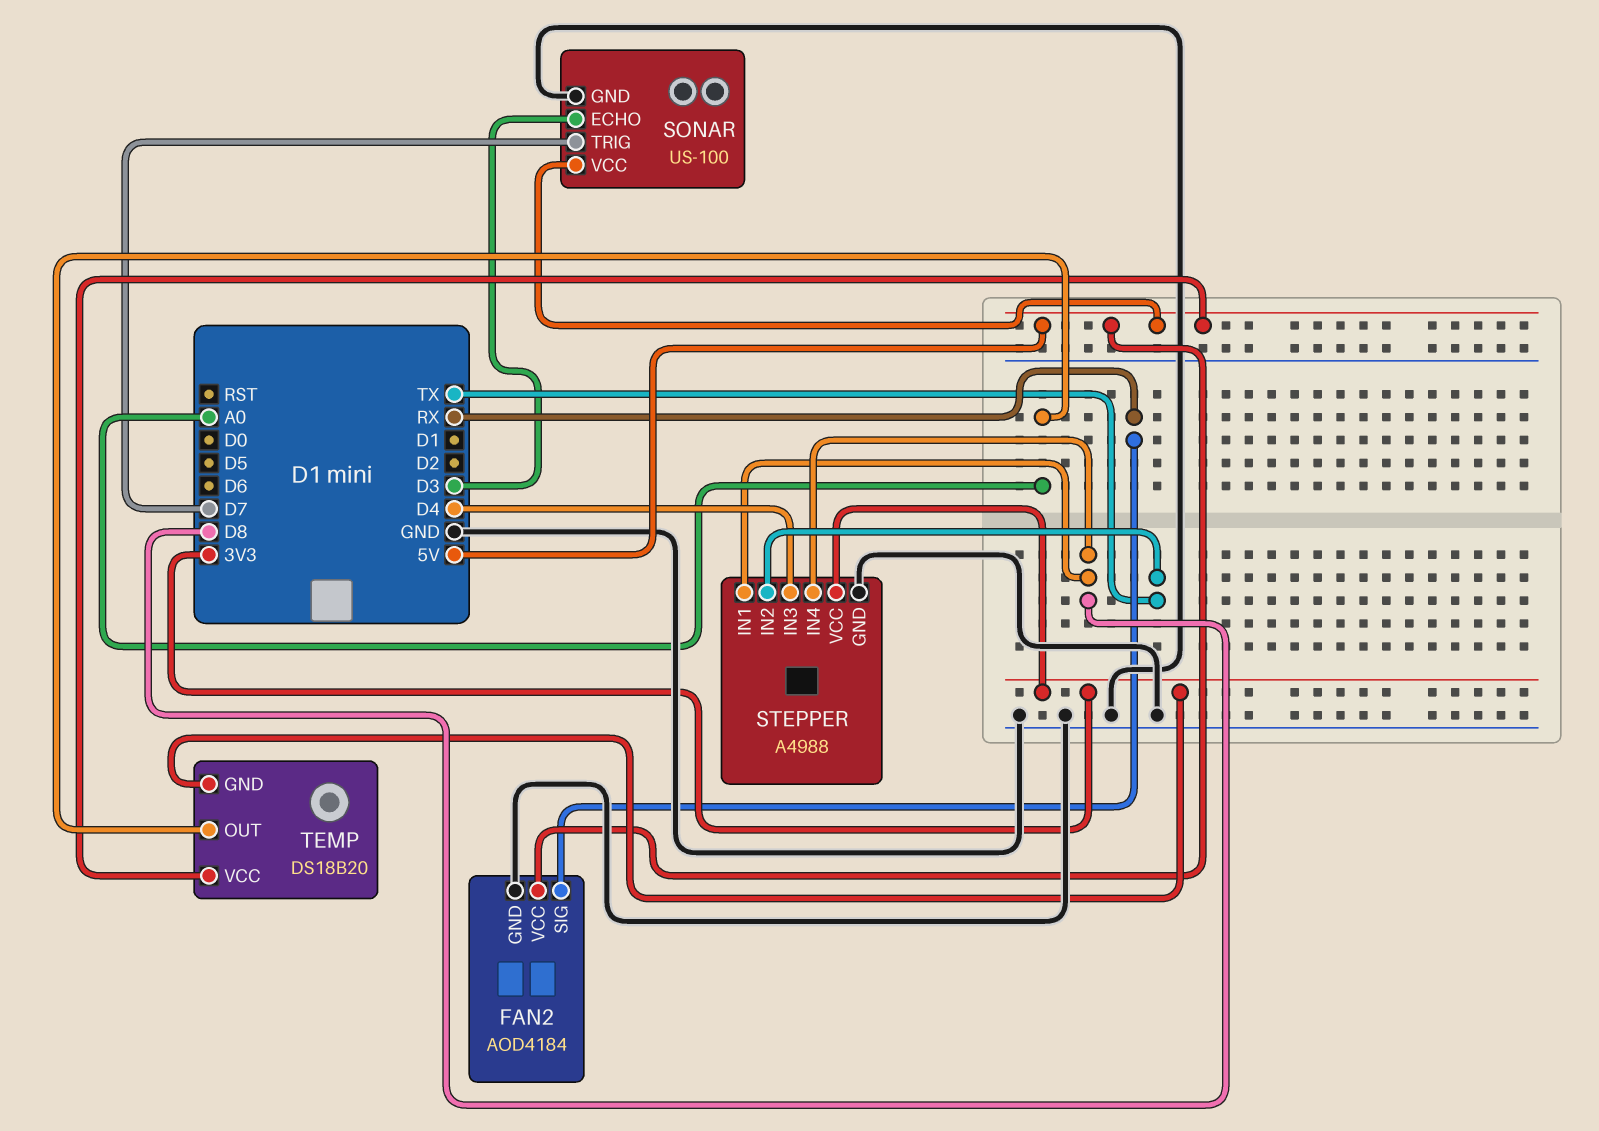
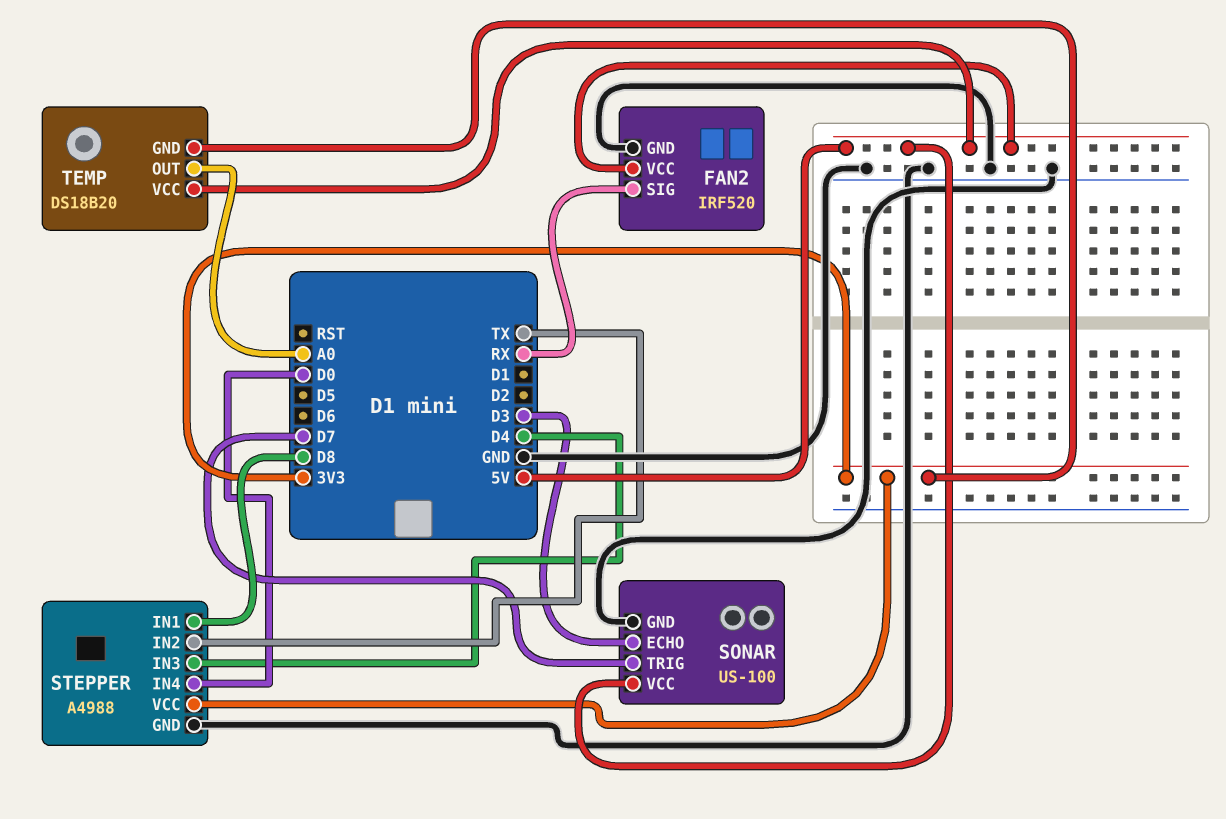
FAN2: AOD4184 -> IRF520
STEPPER pin IN4: D8 -> D0

